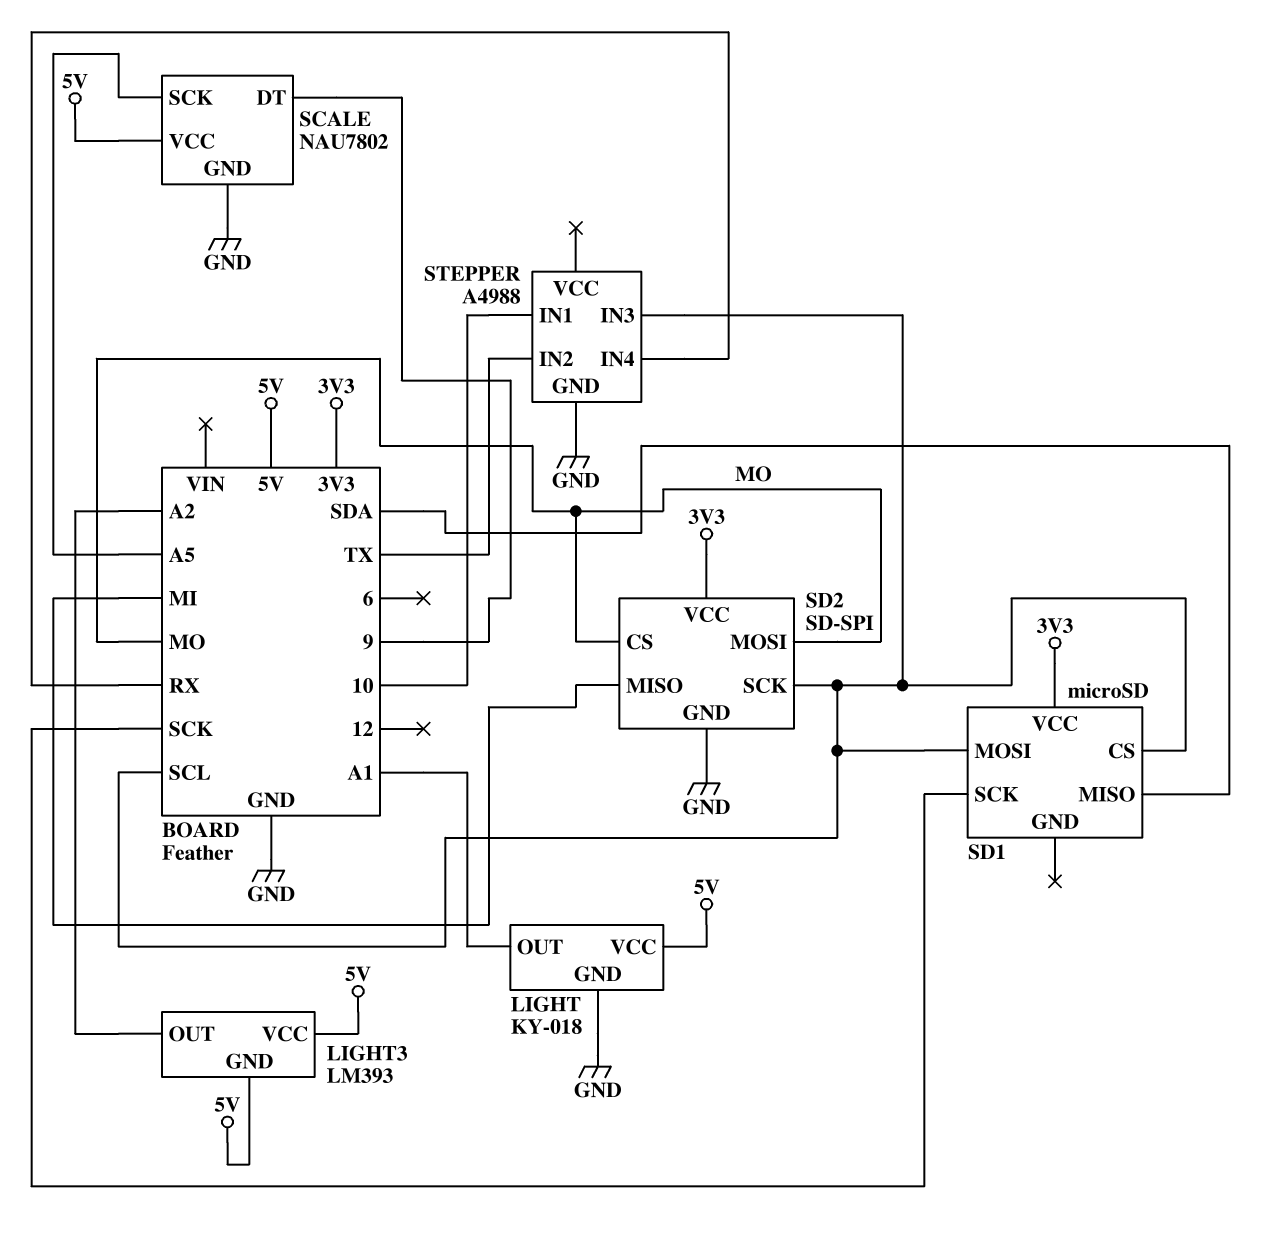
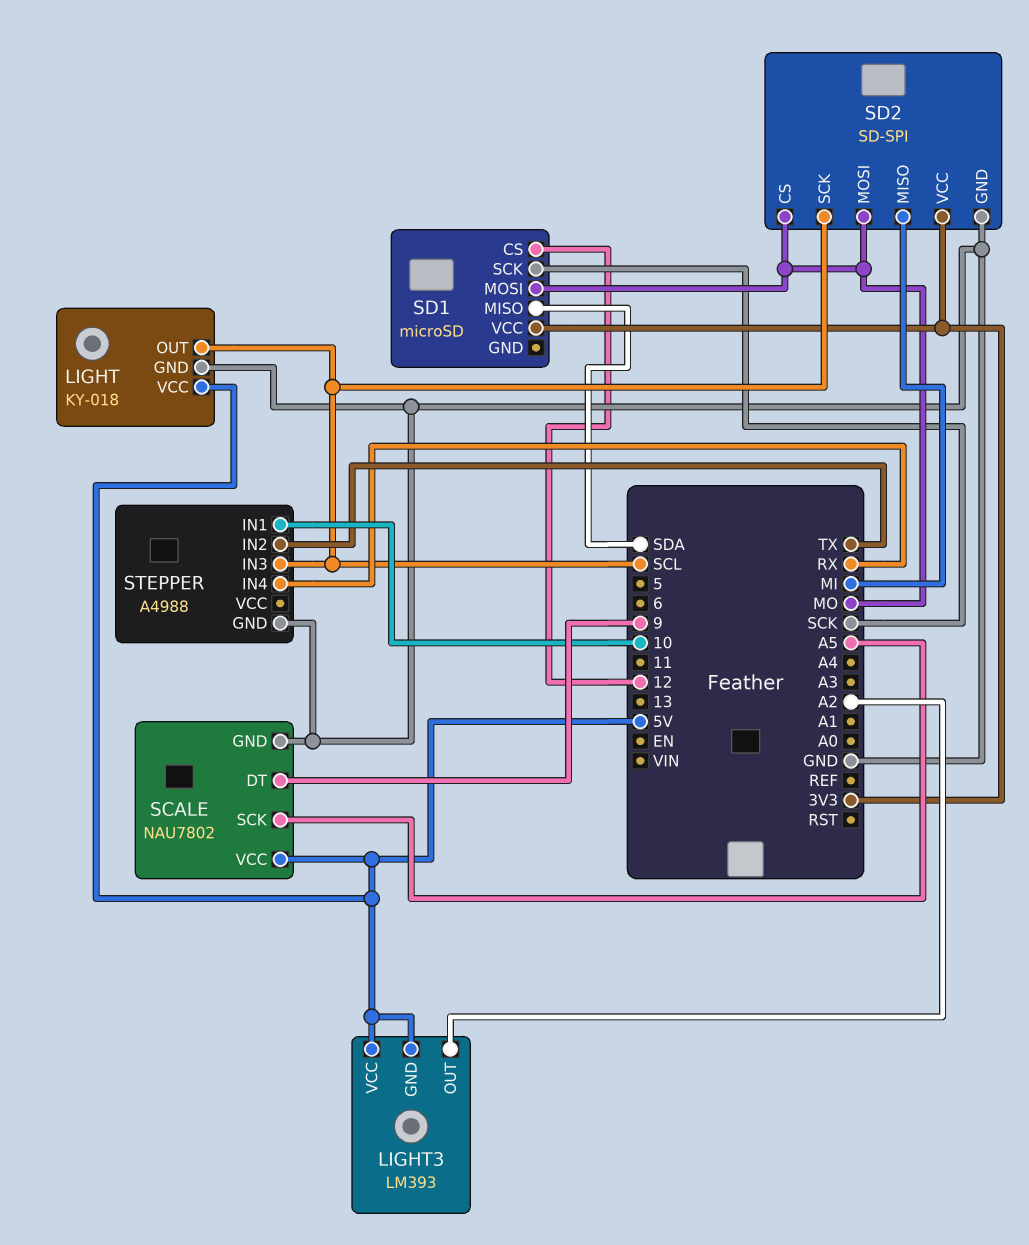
LIGHT pin OUT: A1 -> SCL
SD1 pin CS: SCL -> 12
SD1 pin MOSI: SCL -> MO

